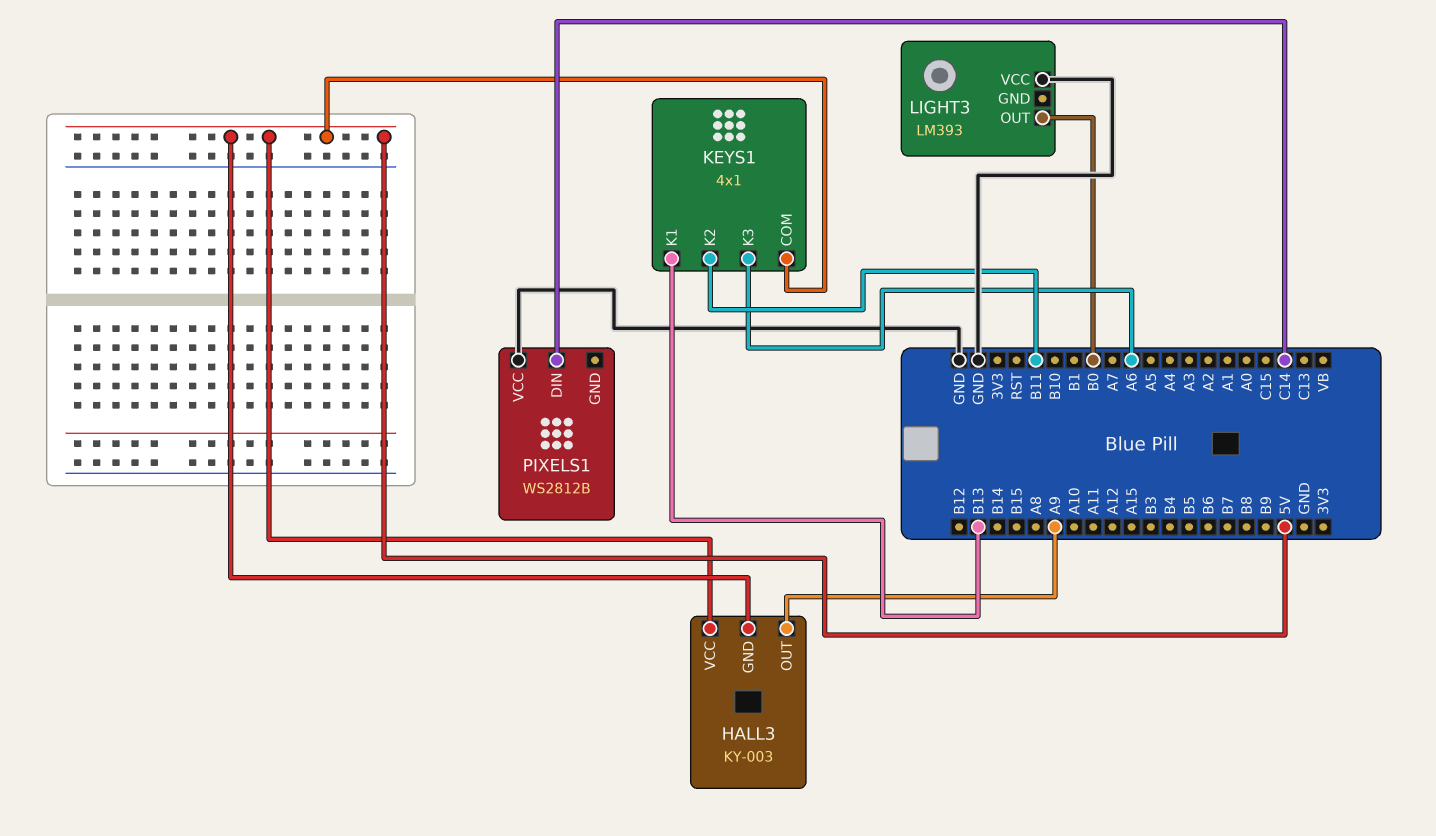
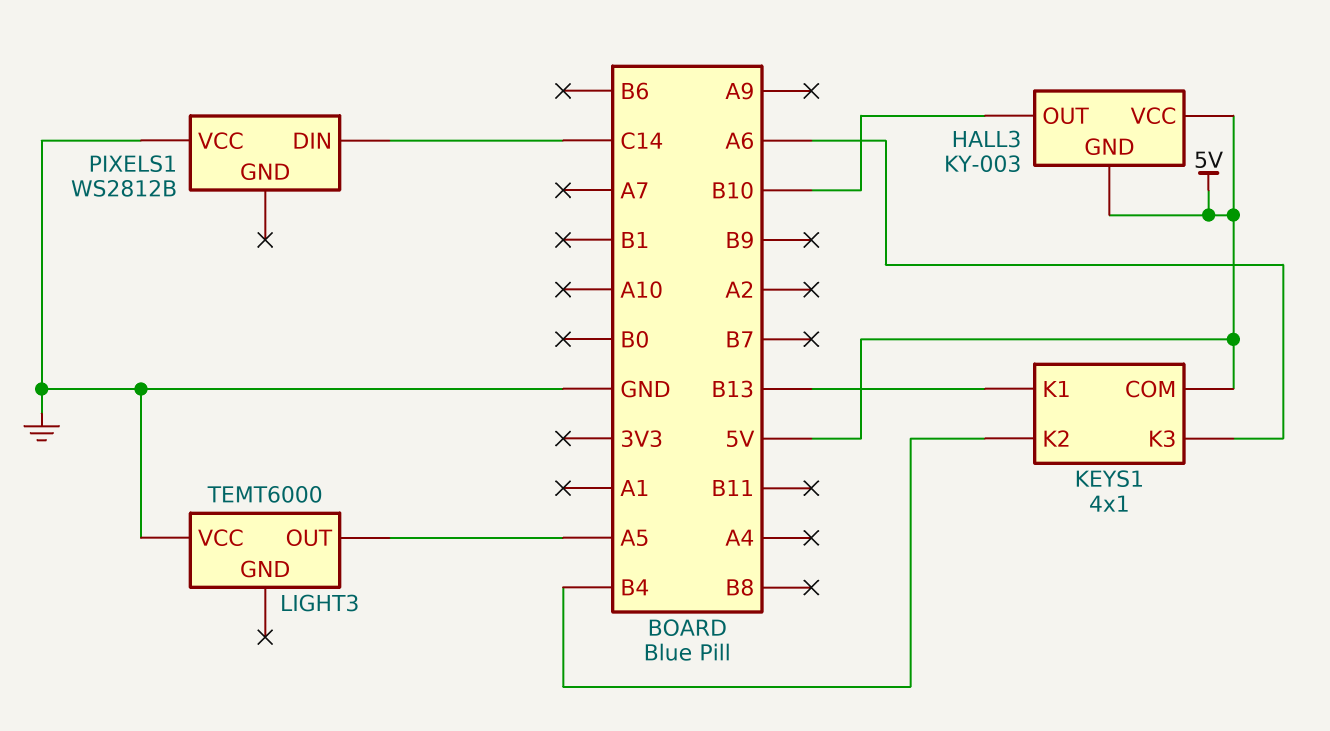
HALL3 pin OUT: A9 -> B10
KEYS1 pin K2: B11 -> B4
LIGHT3: LM393 -> TEMT6000
LIGHT3 pin OUT: B0 -> A5

